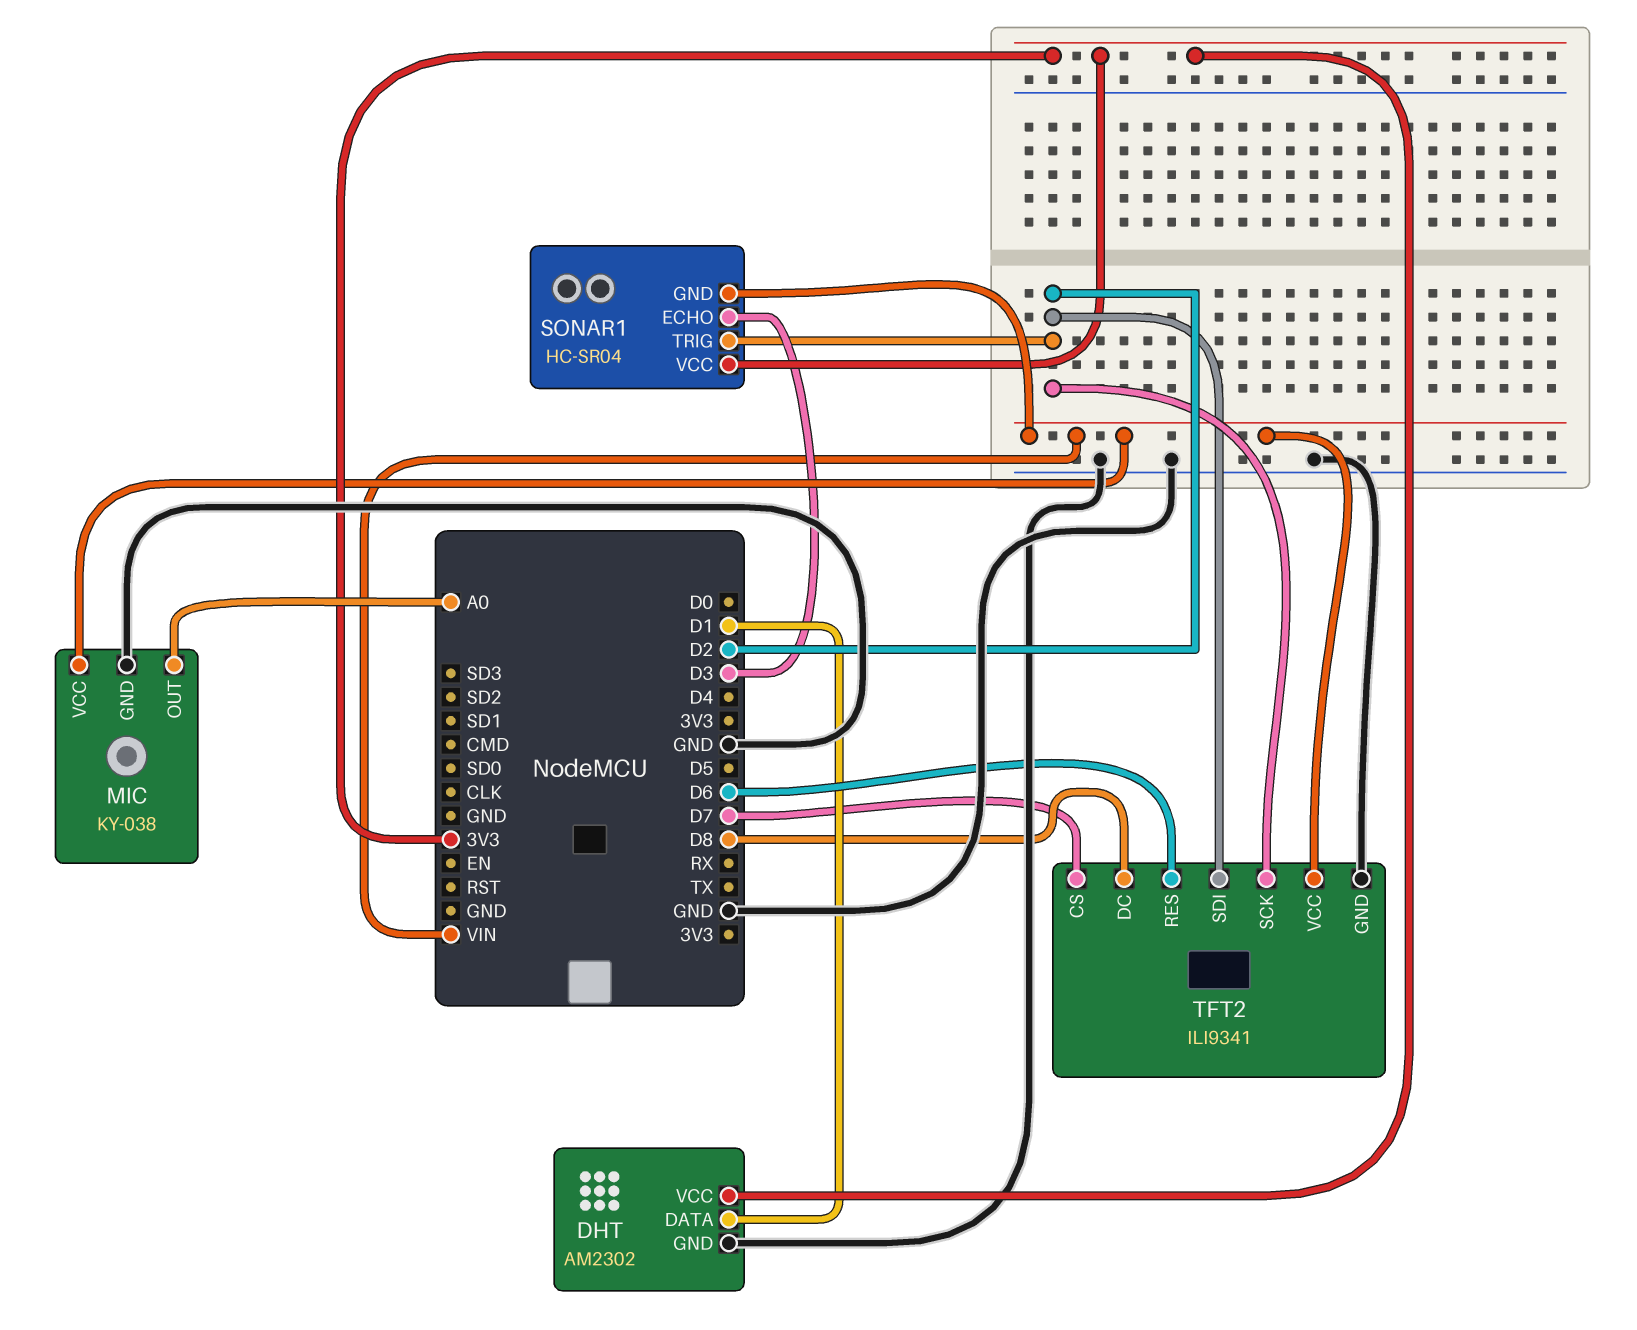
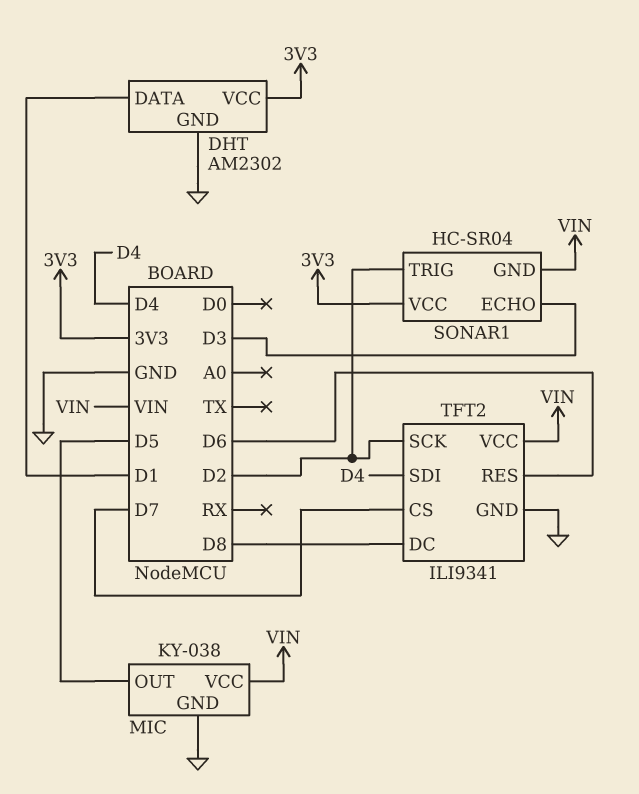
MIC pin OUT: A0 -> D5
TFT2 pin SDI: D2 -> D4

